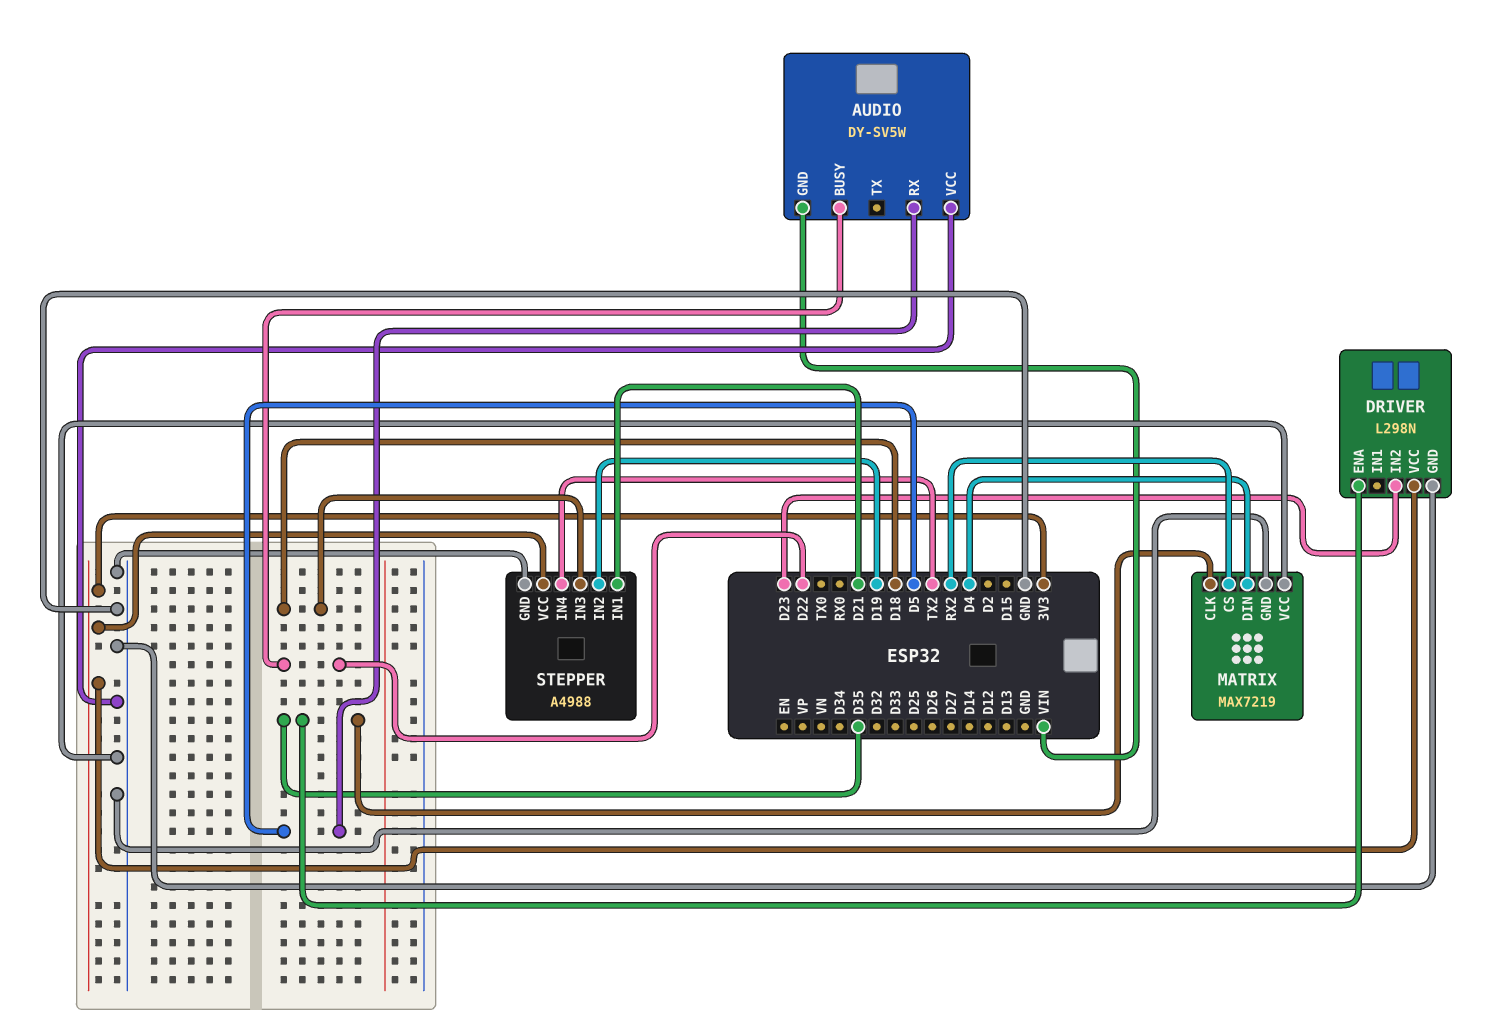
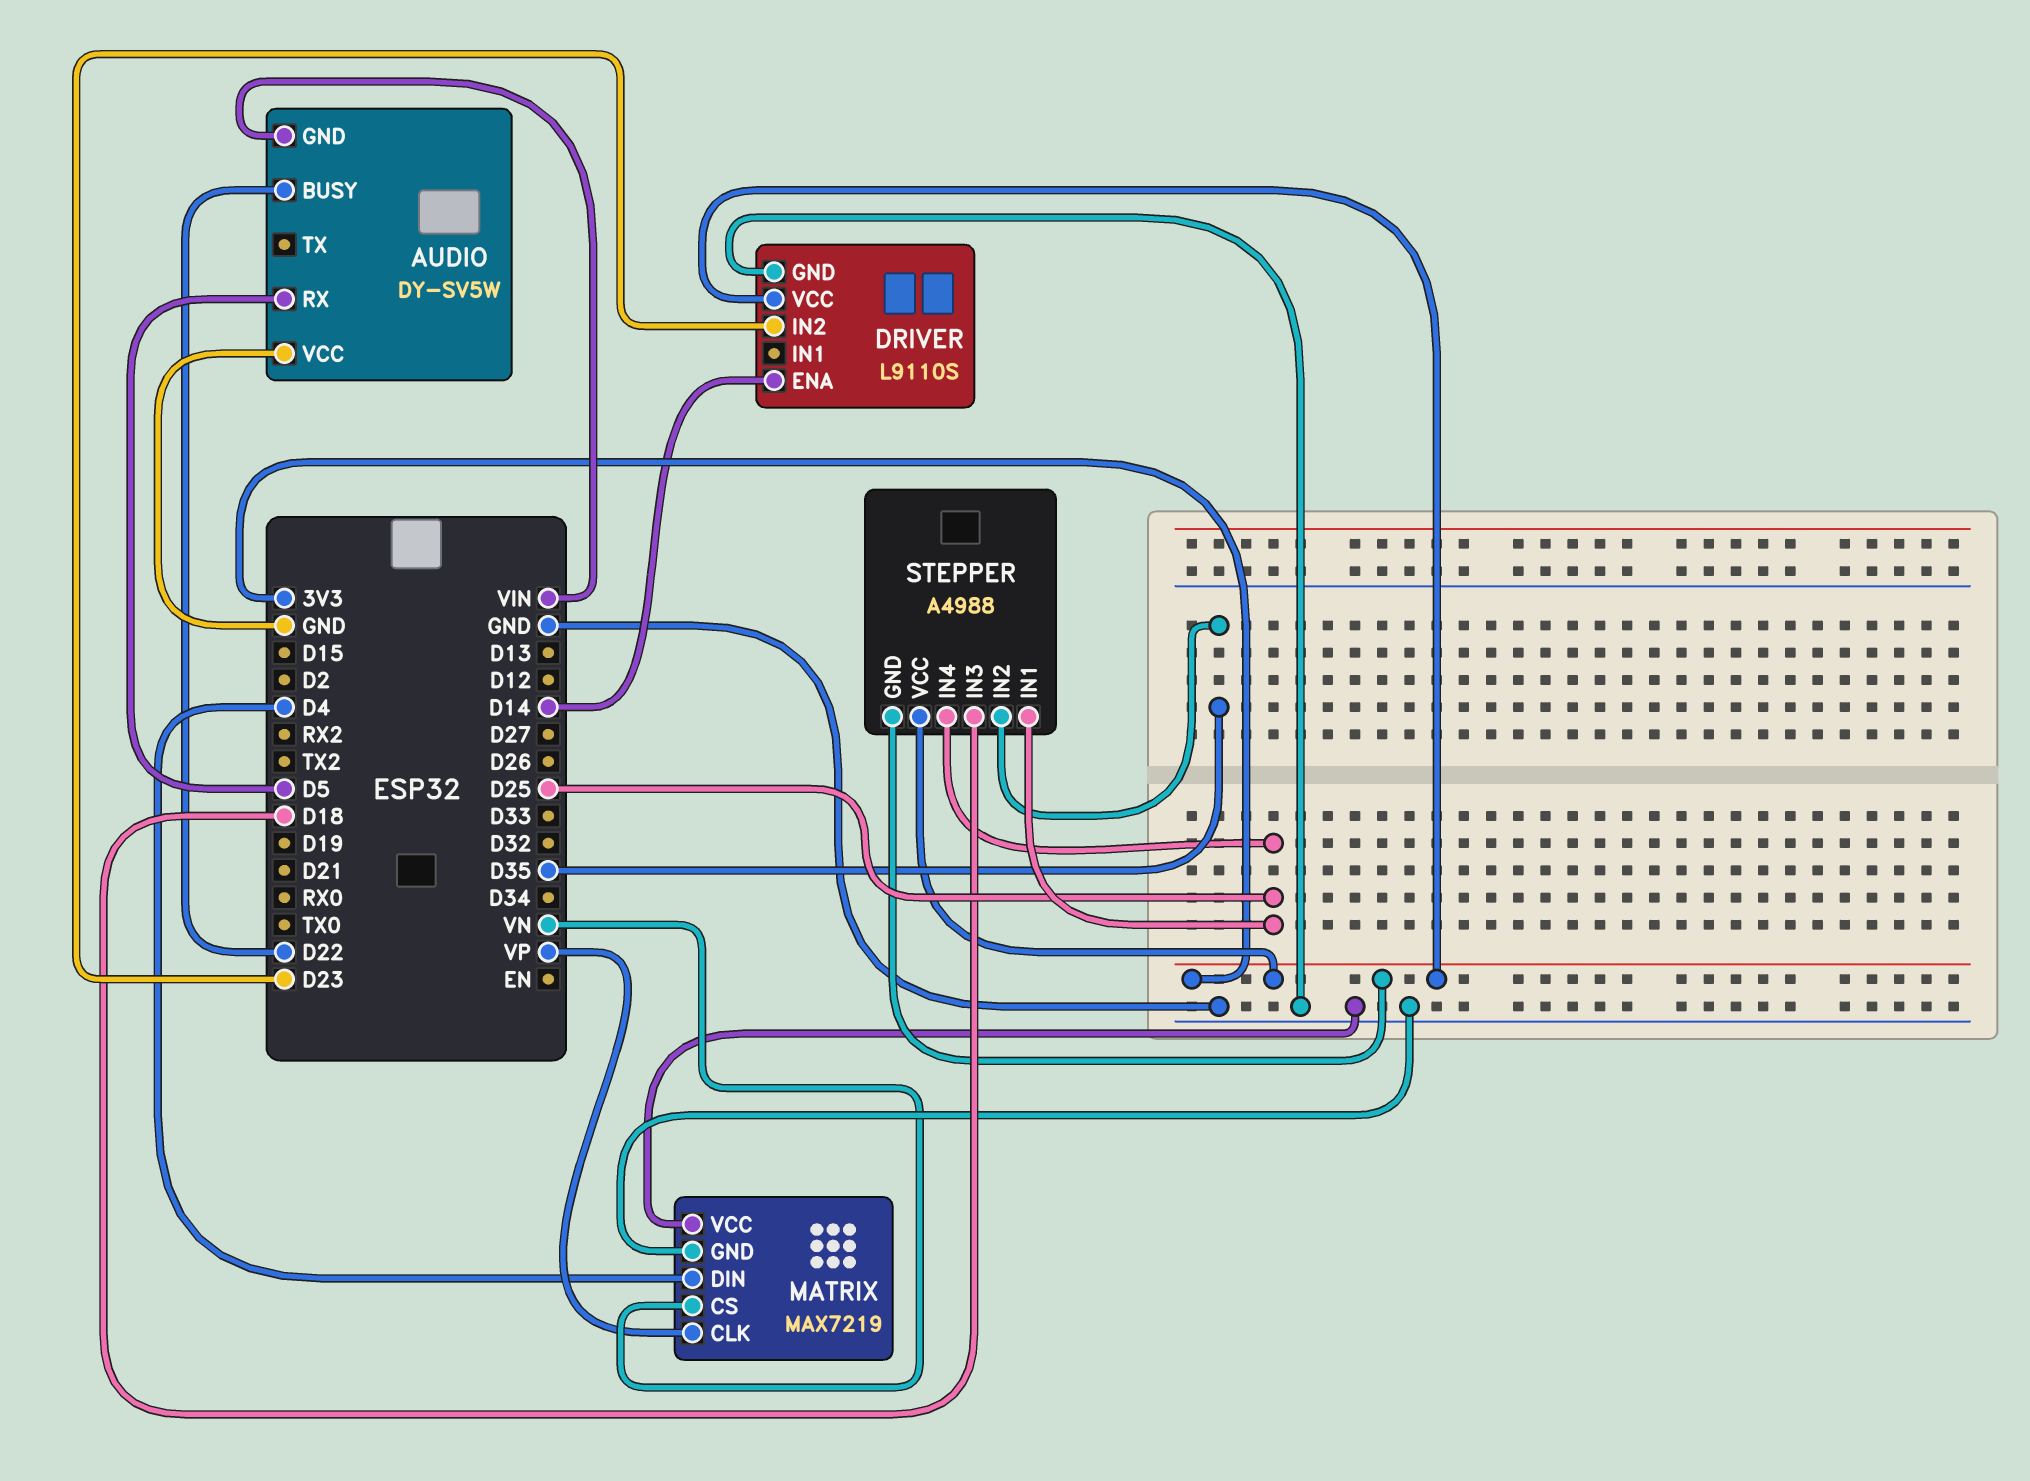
DRIVER: L298N -> L9110S
DRIVER pin ENA: D35 -> D14
MATRIX pin CLK: D35 -> VP
MATRIX pin CS: RX2 -> VN
STEPPER pin GND: GND -> 3V3
STEPPER pin IN1: D21 -> D25
STEPPER pin IN2: D19 -> D35
STEPPER pin IN4: TX2 -> D25

